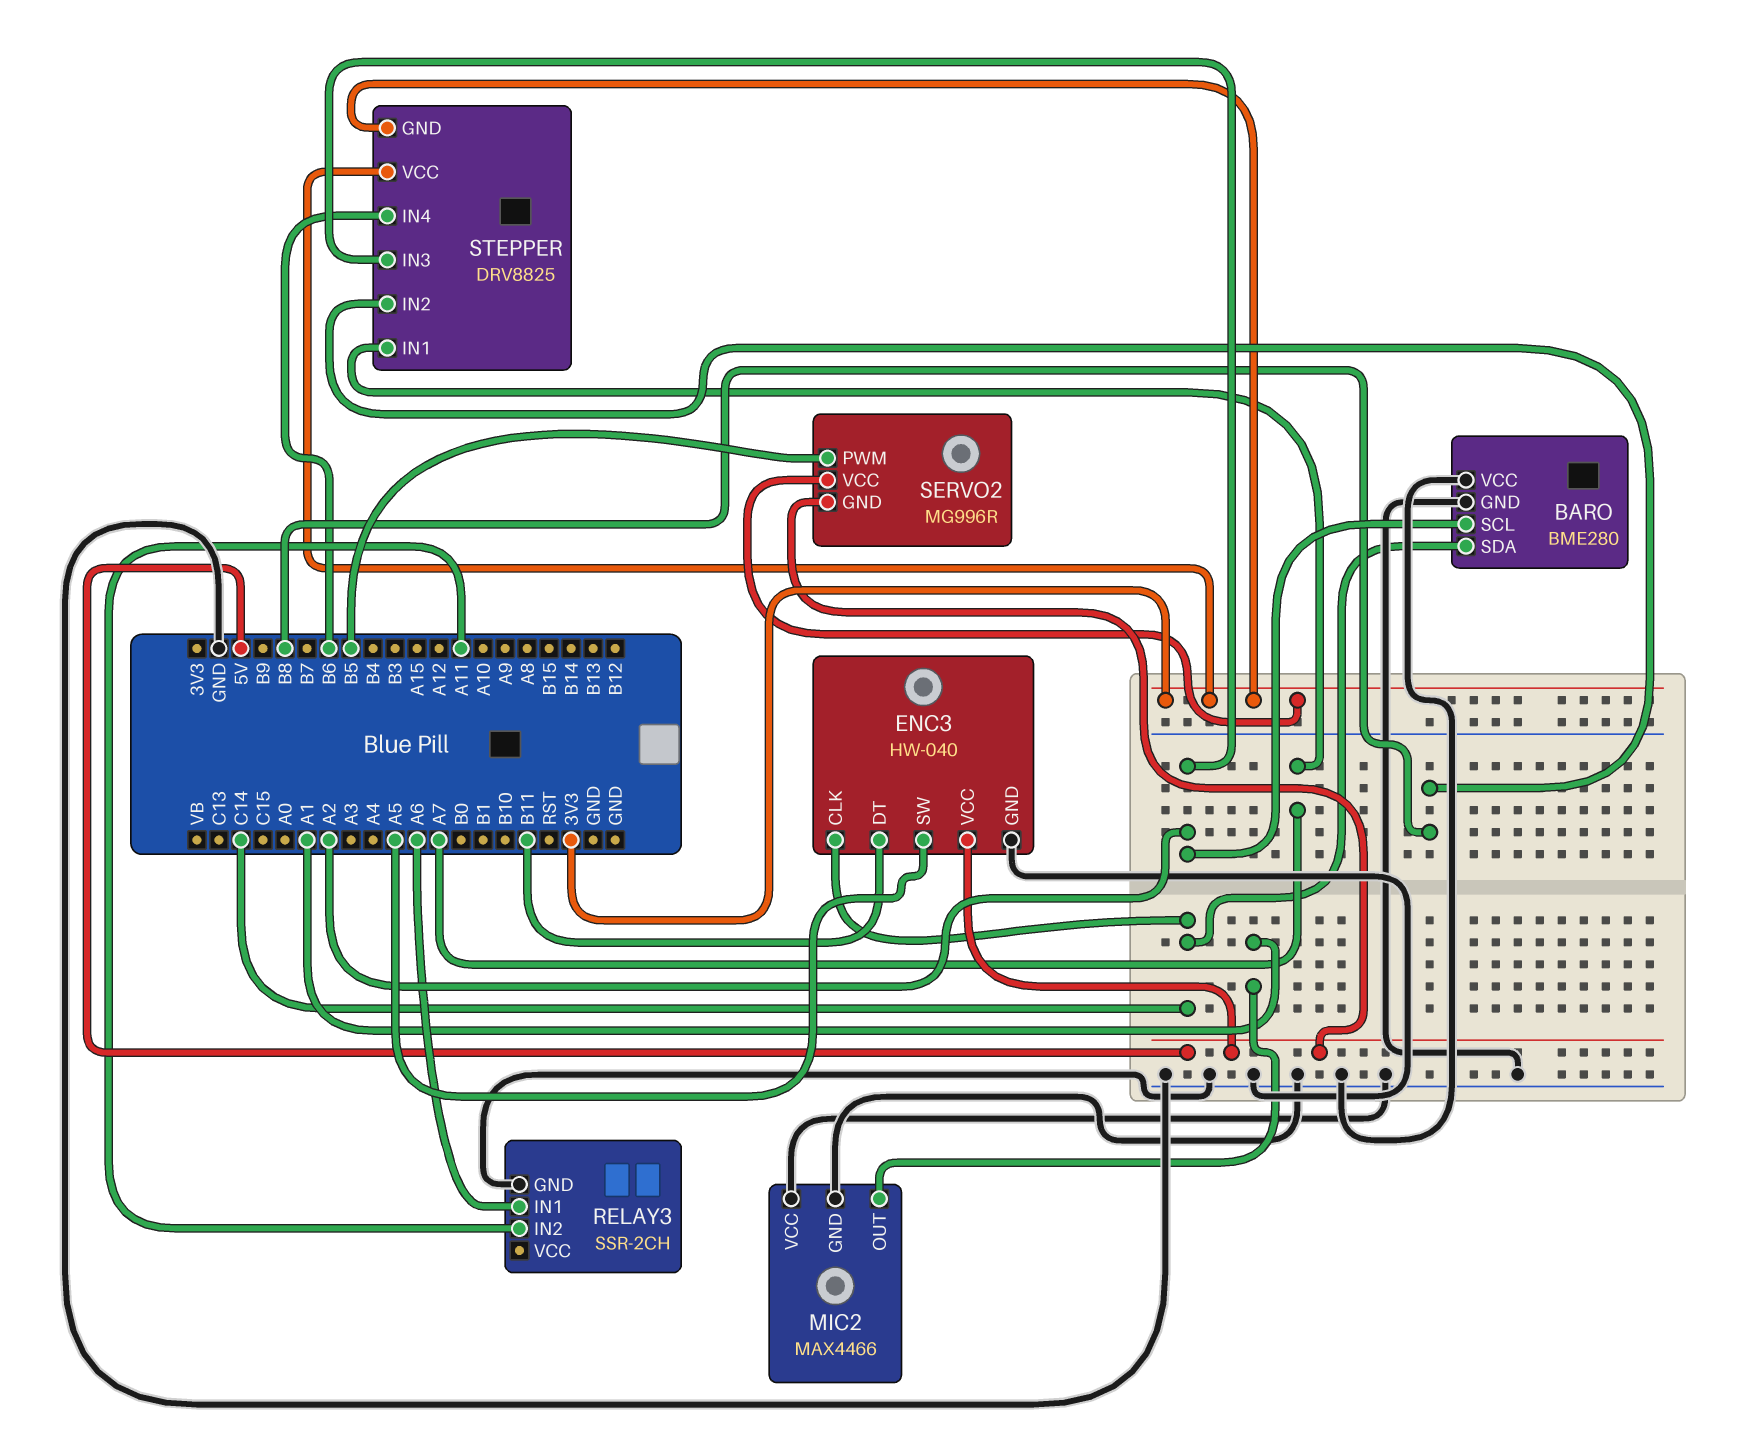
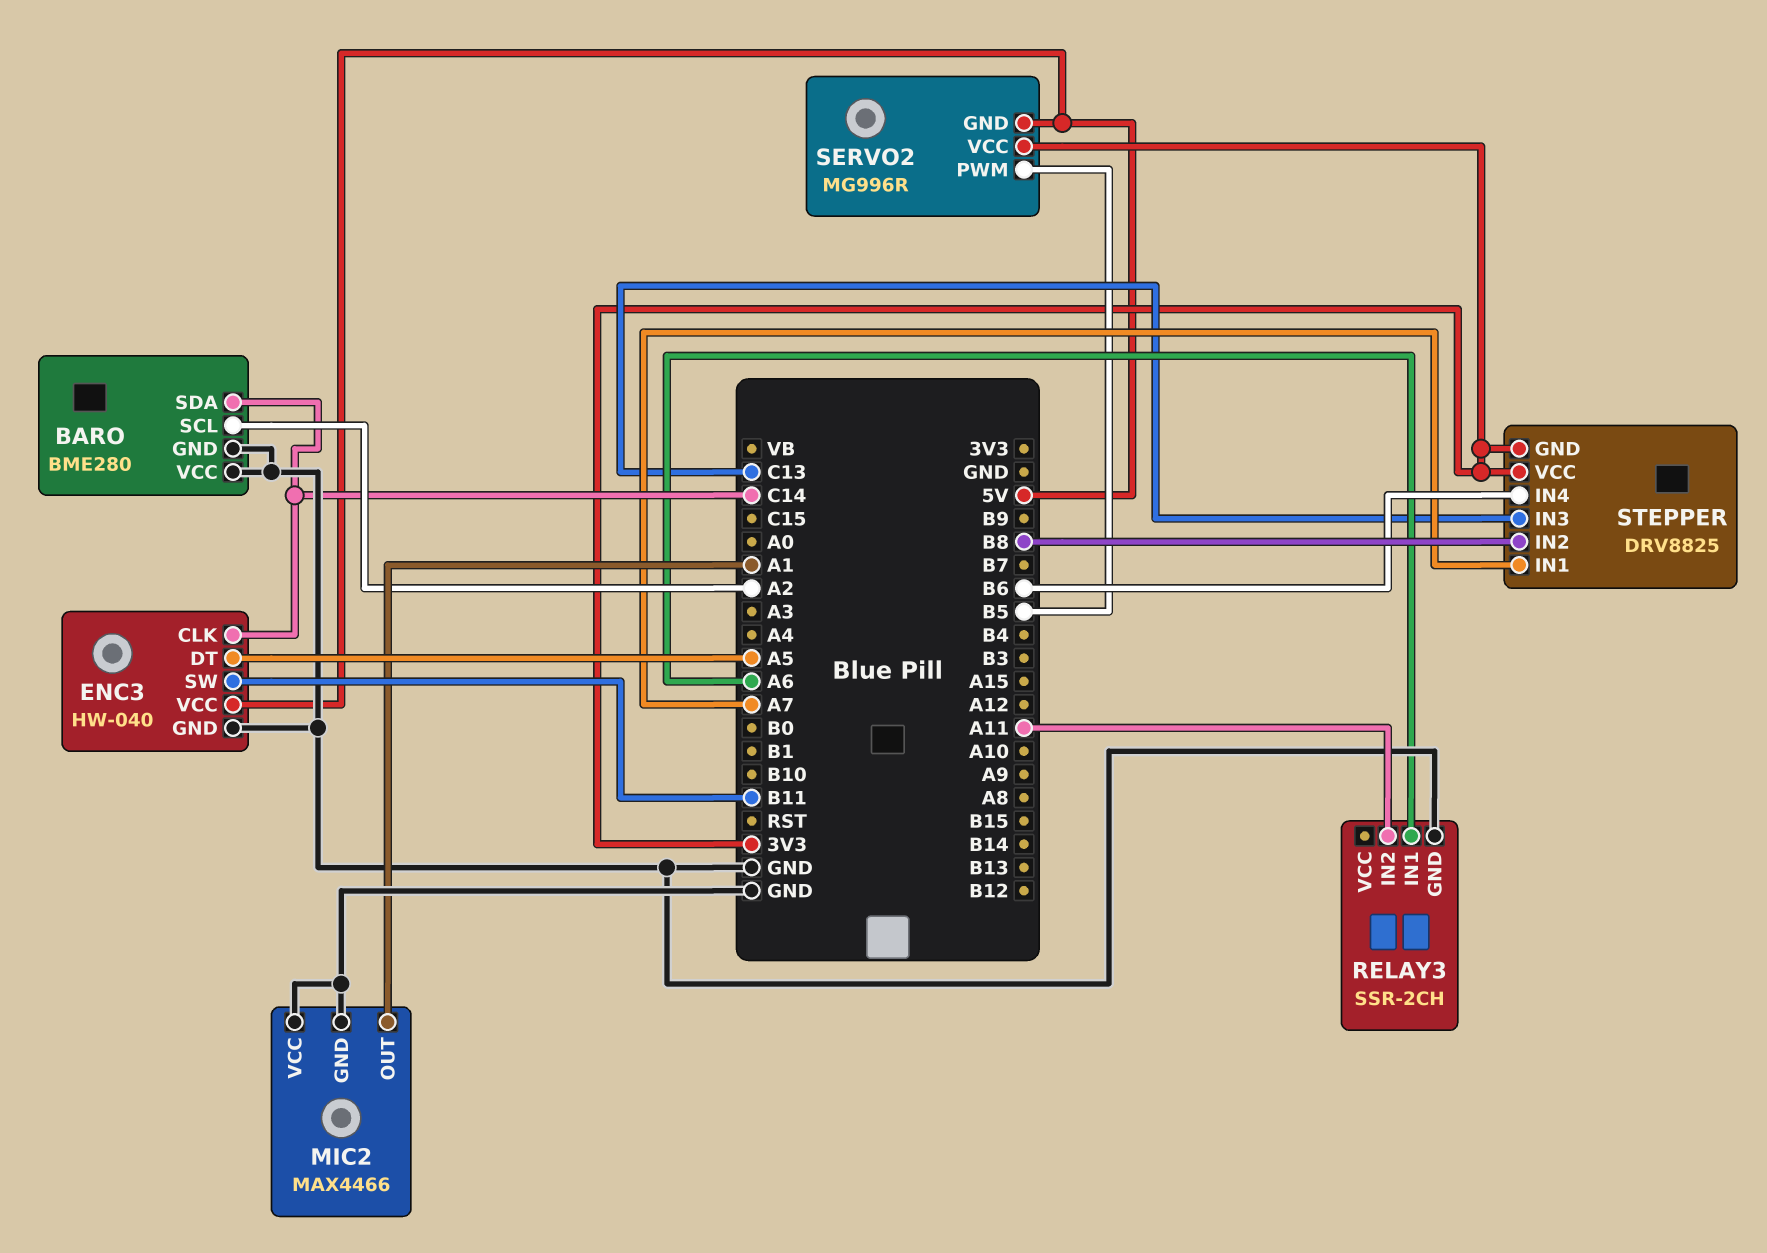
ENC3 pin DT: B11 -> A5
ENC3 pin SW: A5 -> B11
STEPPER pin IN3: A2 -> C13

